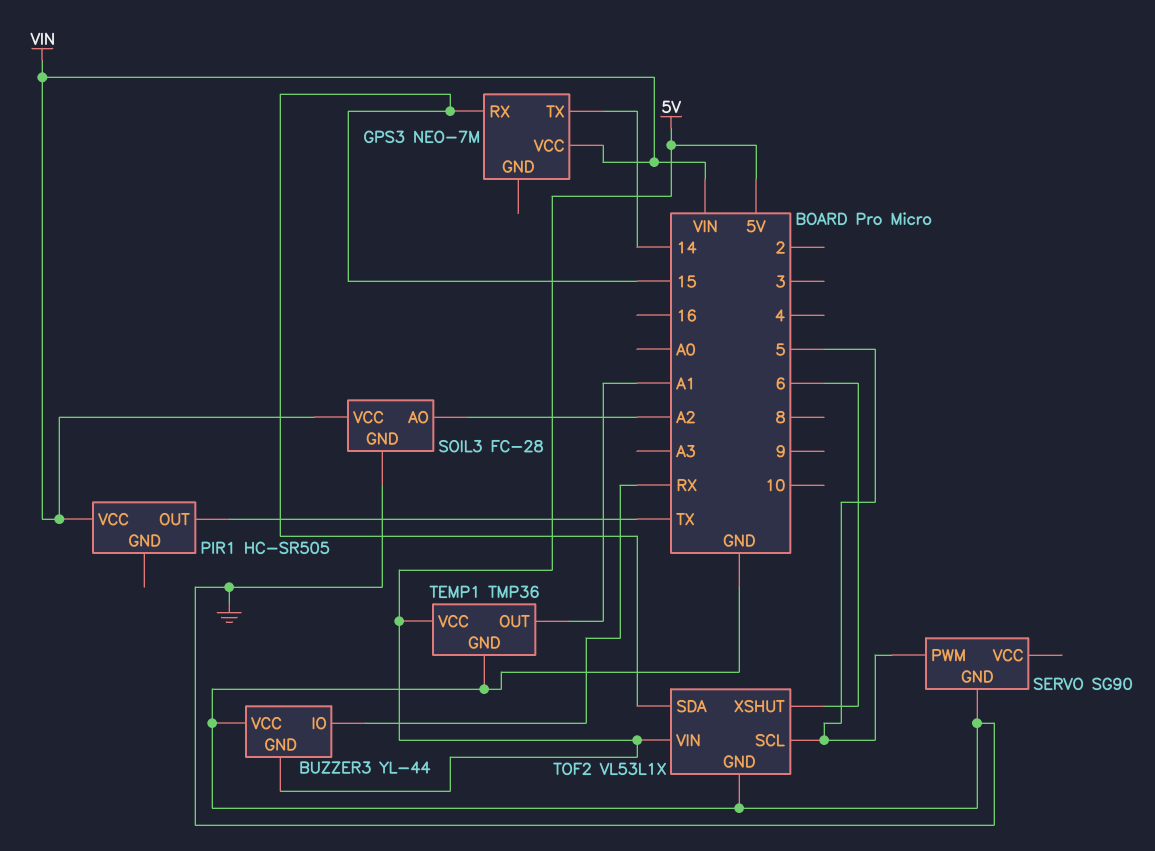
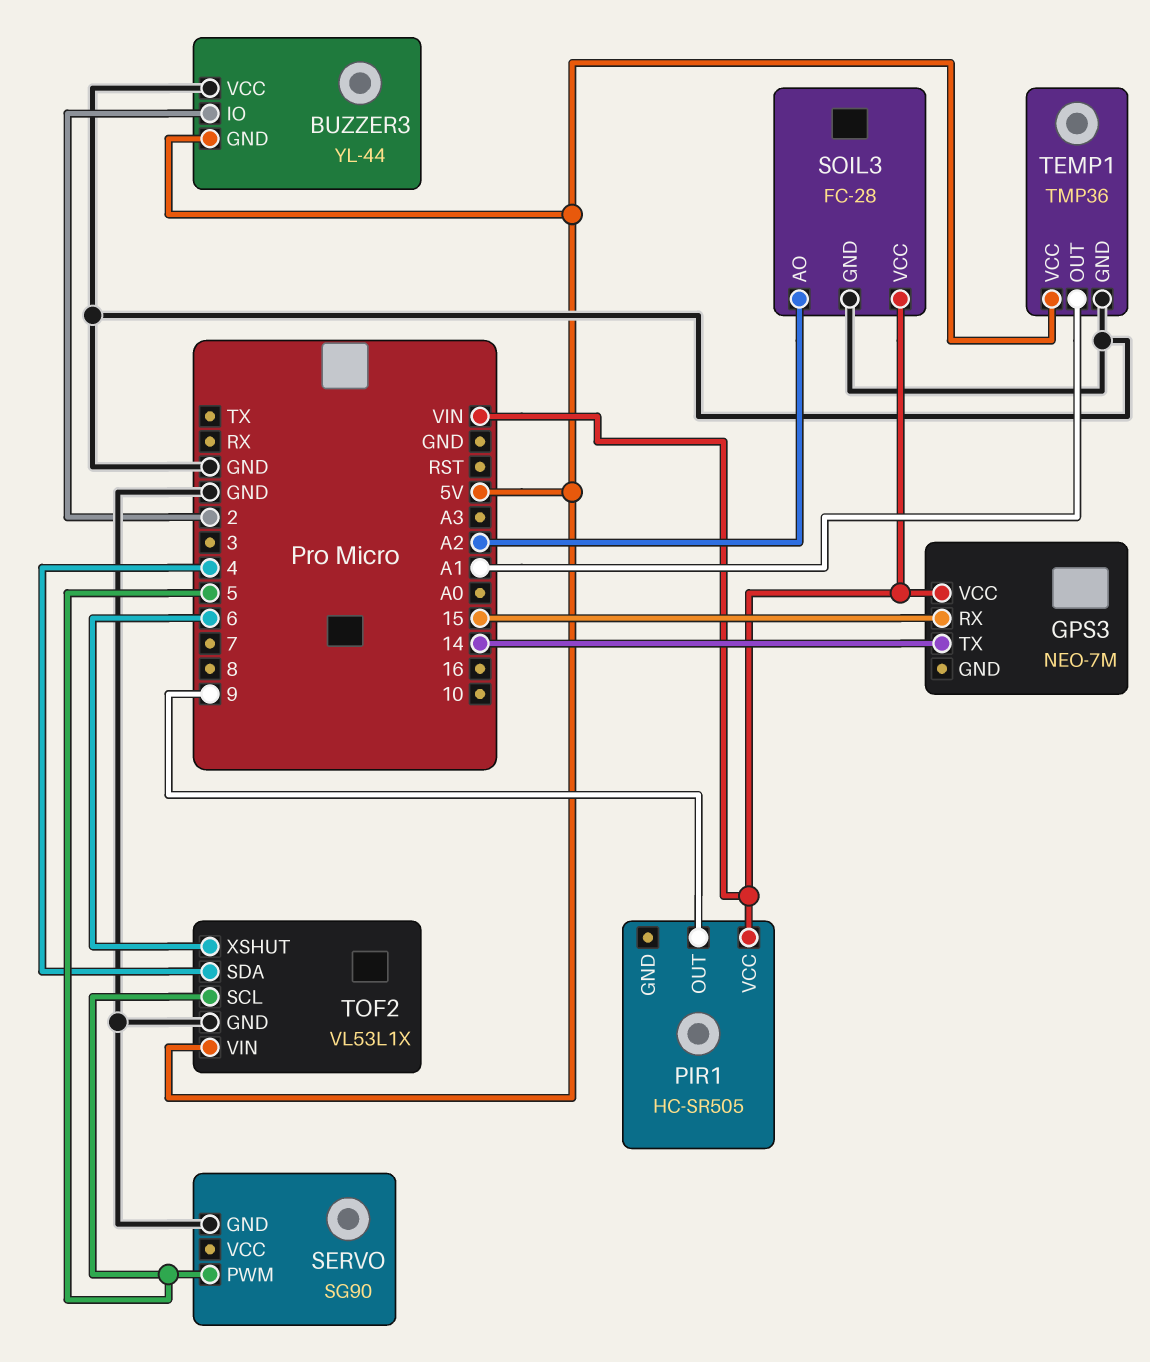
BUZZER3 pin IO: RX -> 2
PIR1 pin OUT: TX -> 9
TOF2 pin SDA: 15 -> 4

